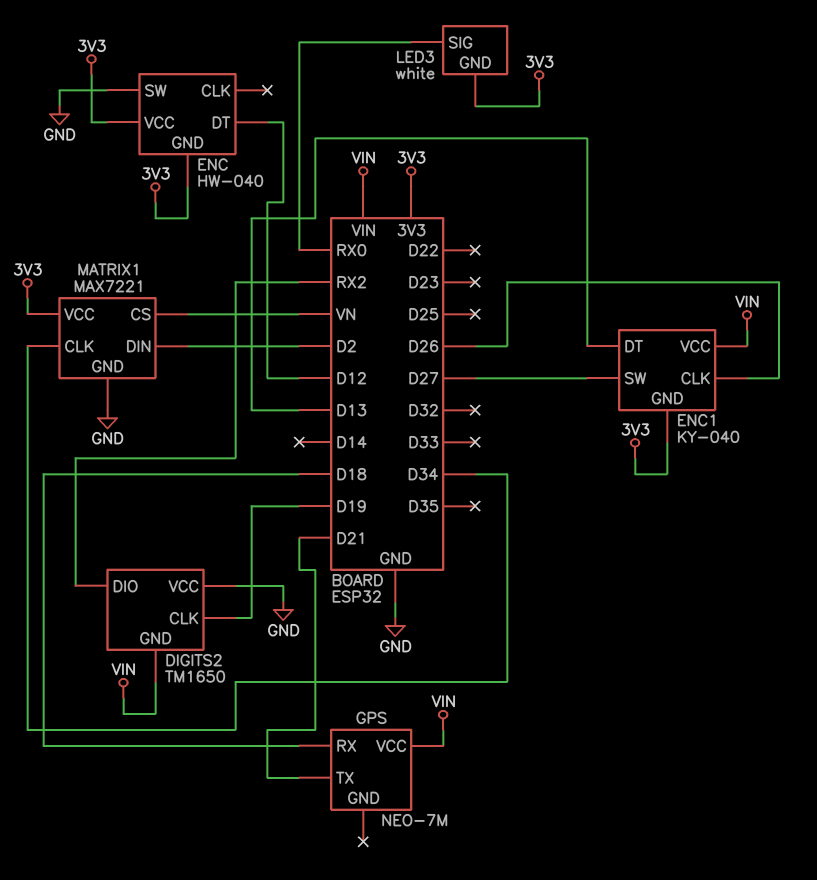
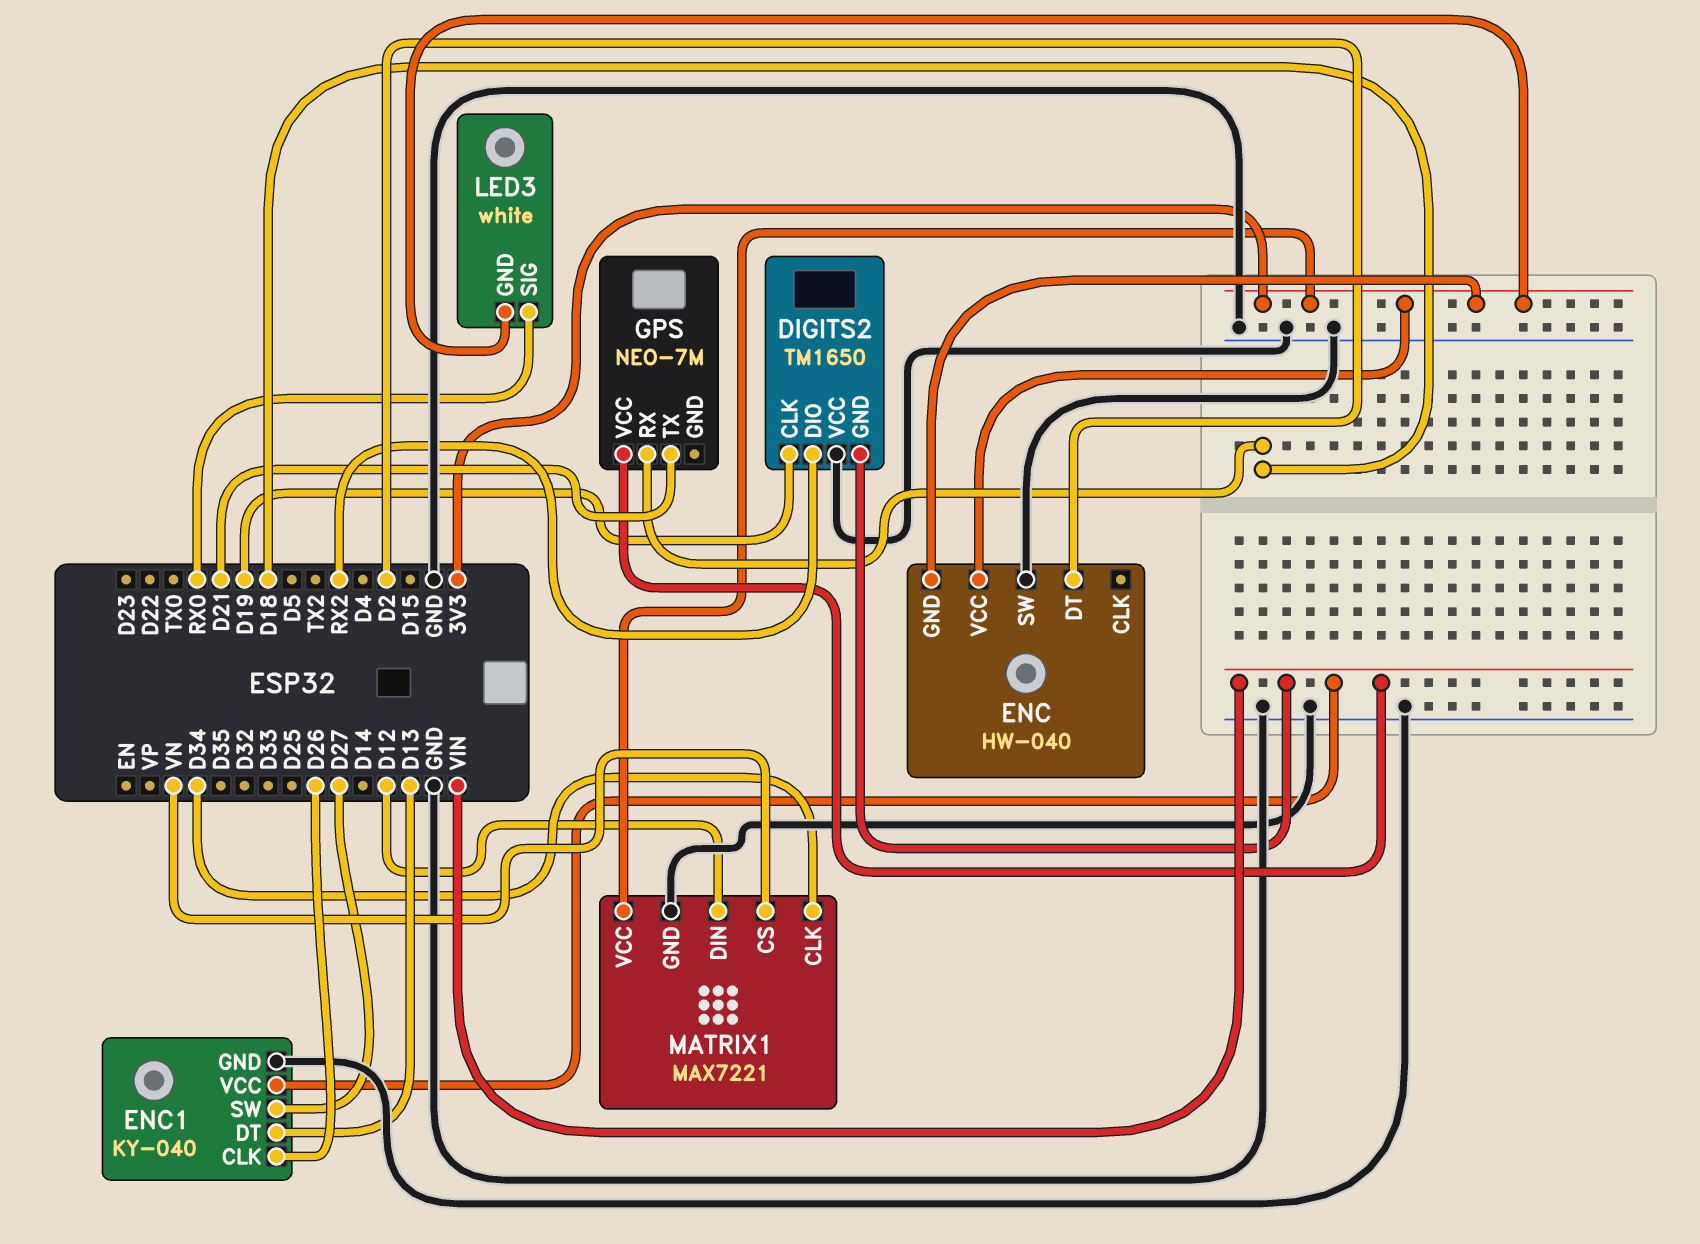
ENC pin DT: D12 -> D2
ENC1 pin GND: 3V3 -> GND
MATRIX1 pin DIN: D2 -> D12

